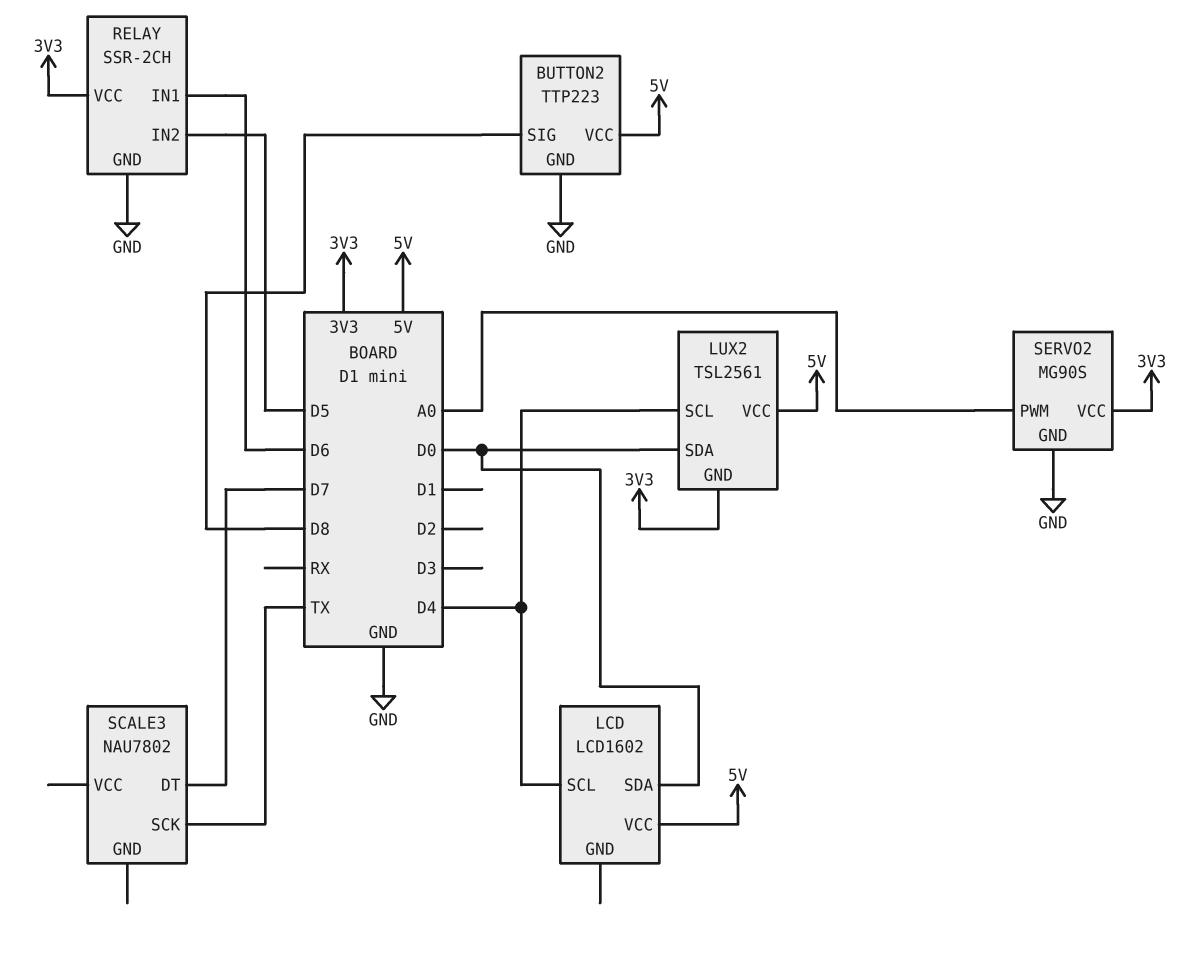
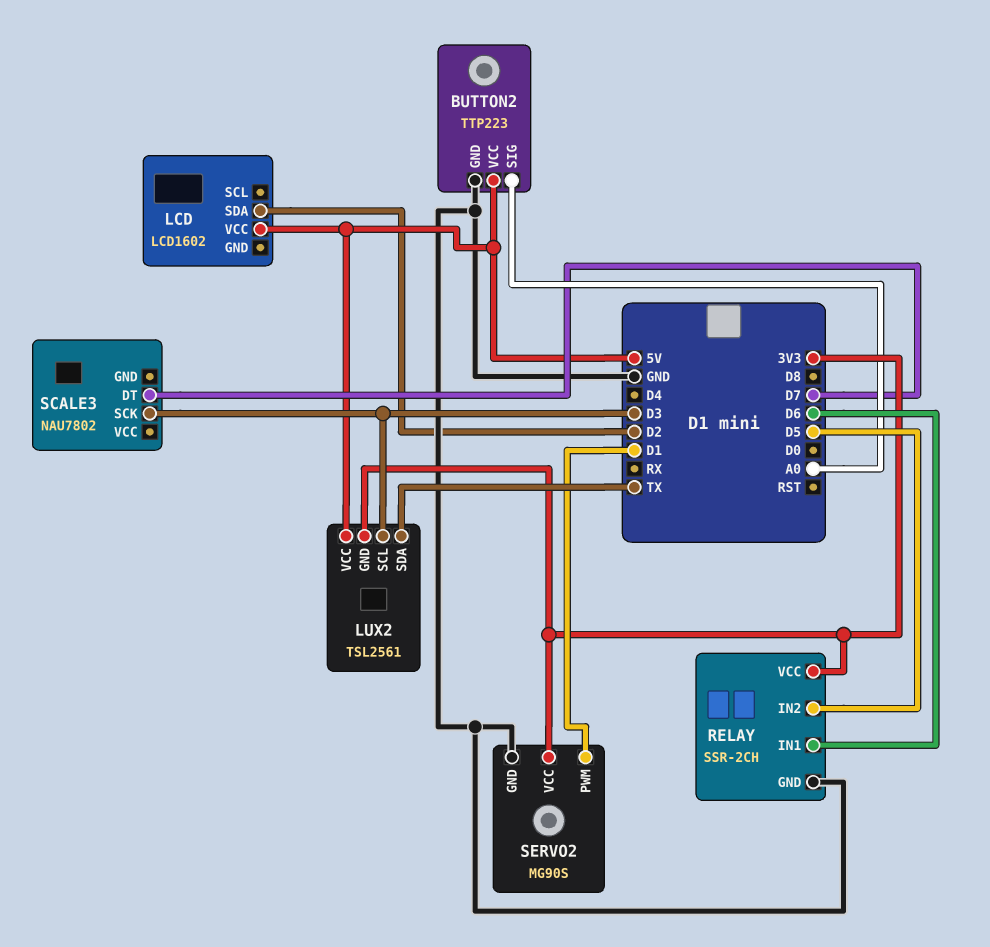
BUTTON2 pin SIG: D8 -> A0
LCD pin SCL: D4 -> none
LCD pin SDA: D0 -> D2
LUX2 pin SCL: D4 -> D3
LUX2 pin SDA: D0 -> TX
SCALE3 pin SCK: TX -> D3
SERVO2 pin PWM: A0 -> D1

